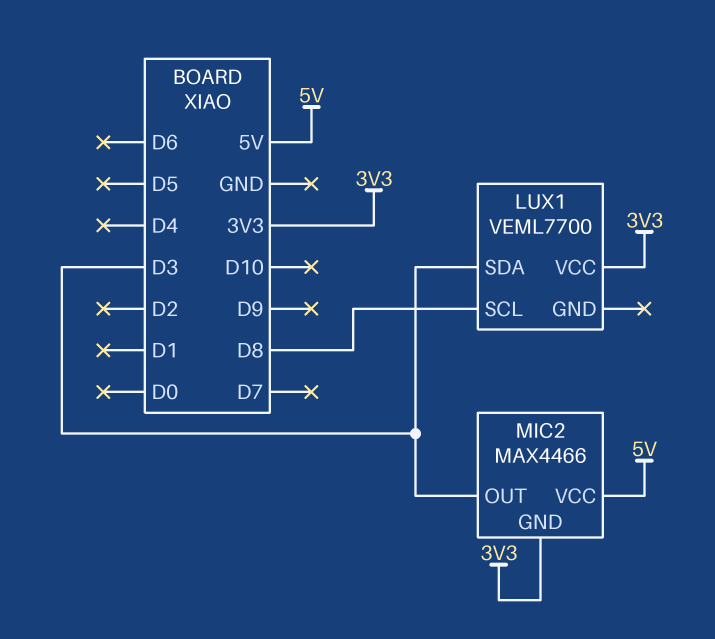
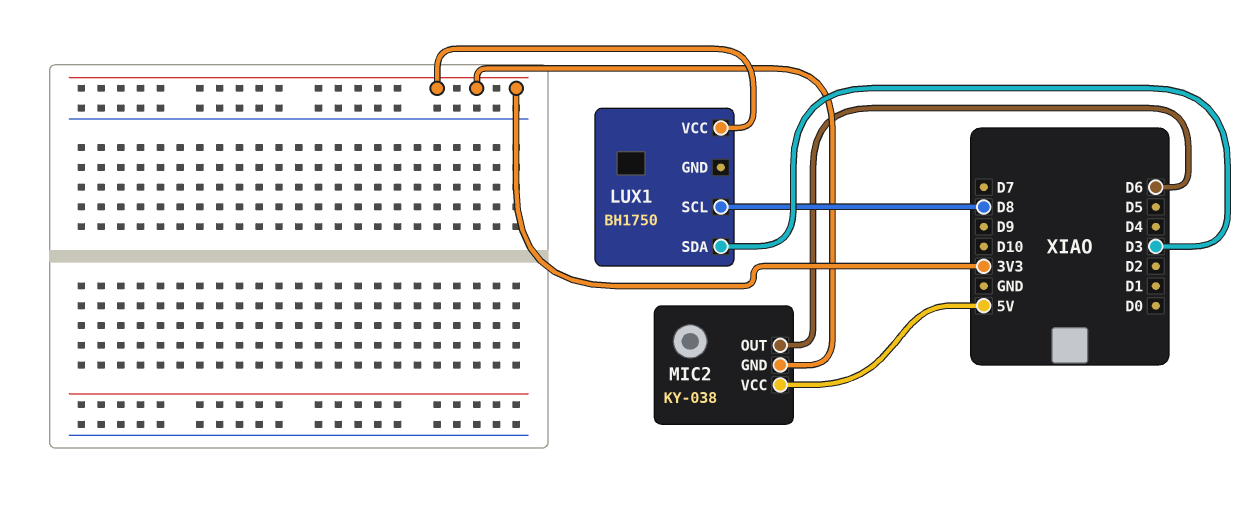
LUX1: VEML7700 -> BH1750
MIC2: MAX4466 -> KY-038
MIC2 pin OUT: D3 -> D6

